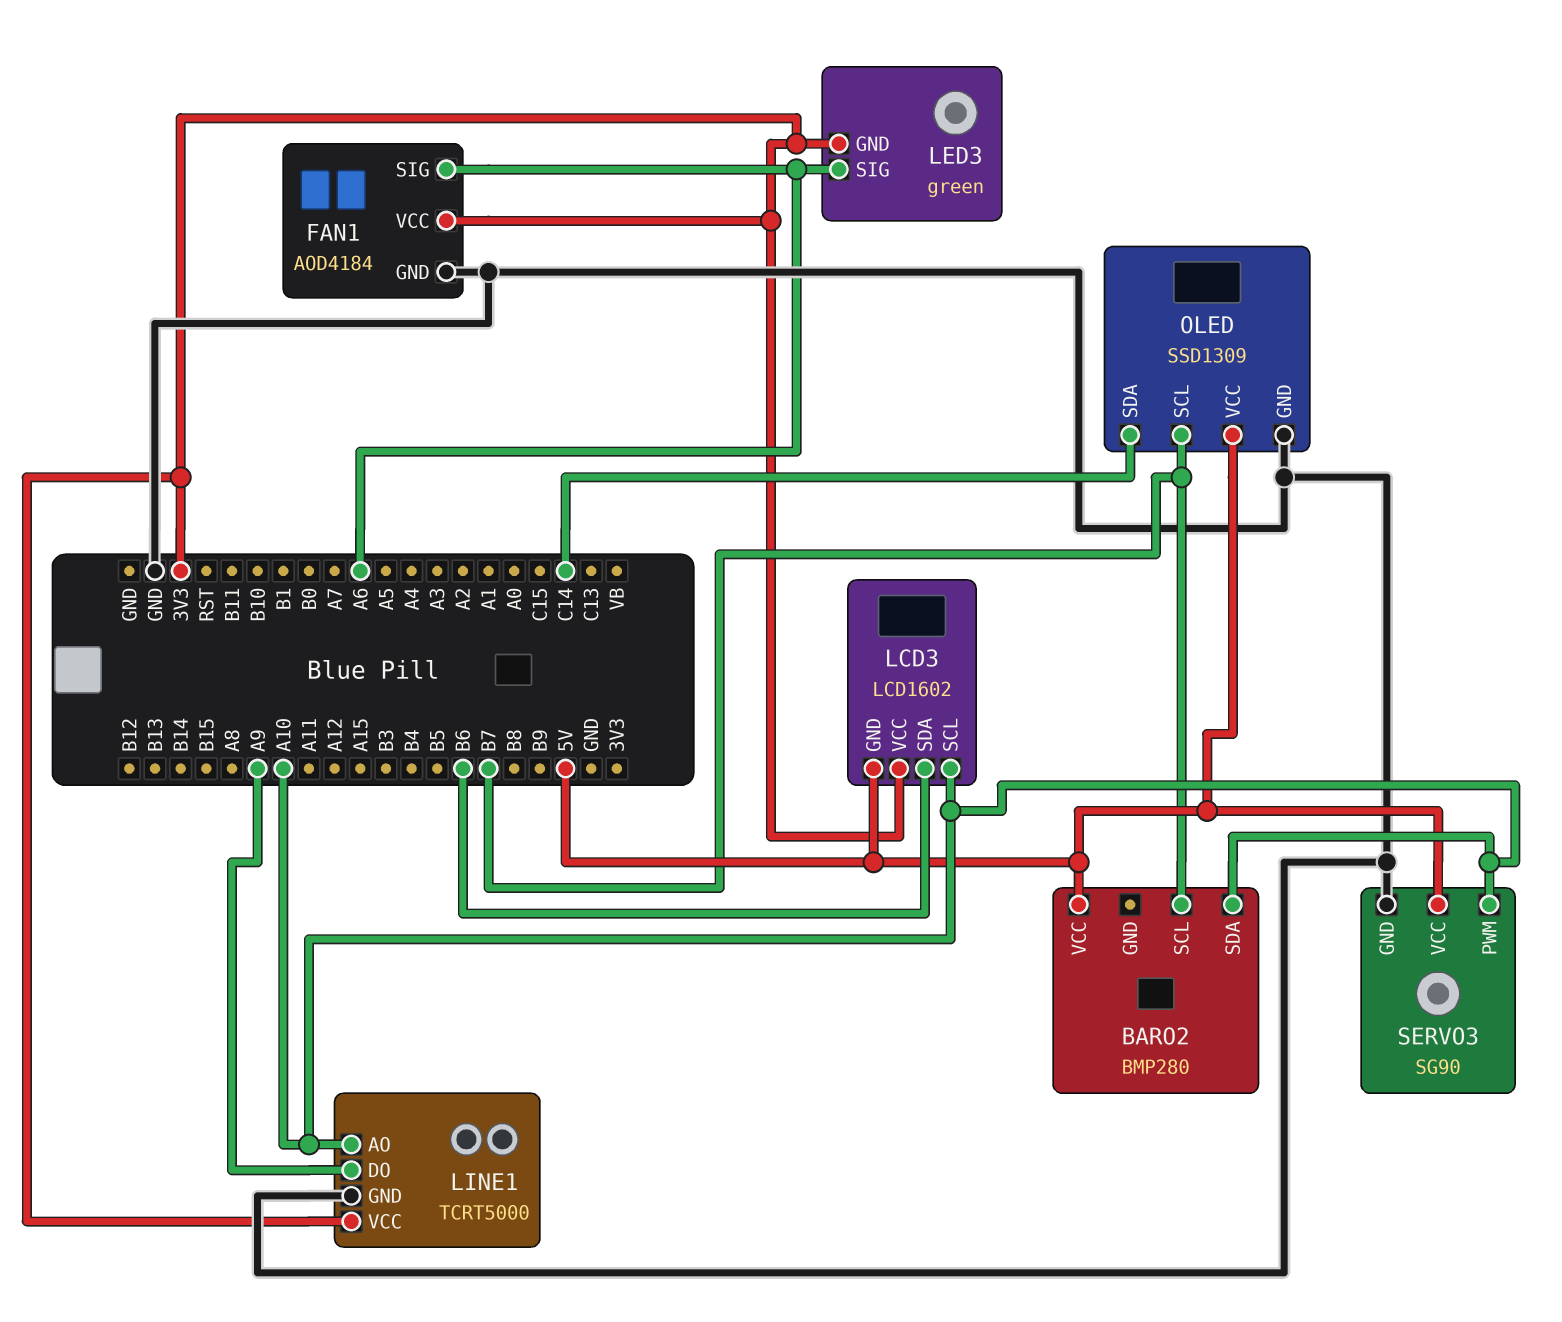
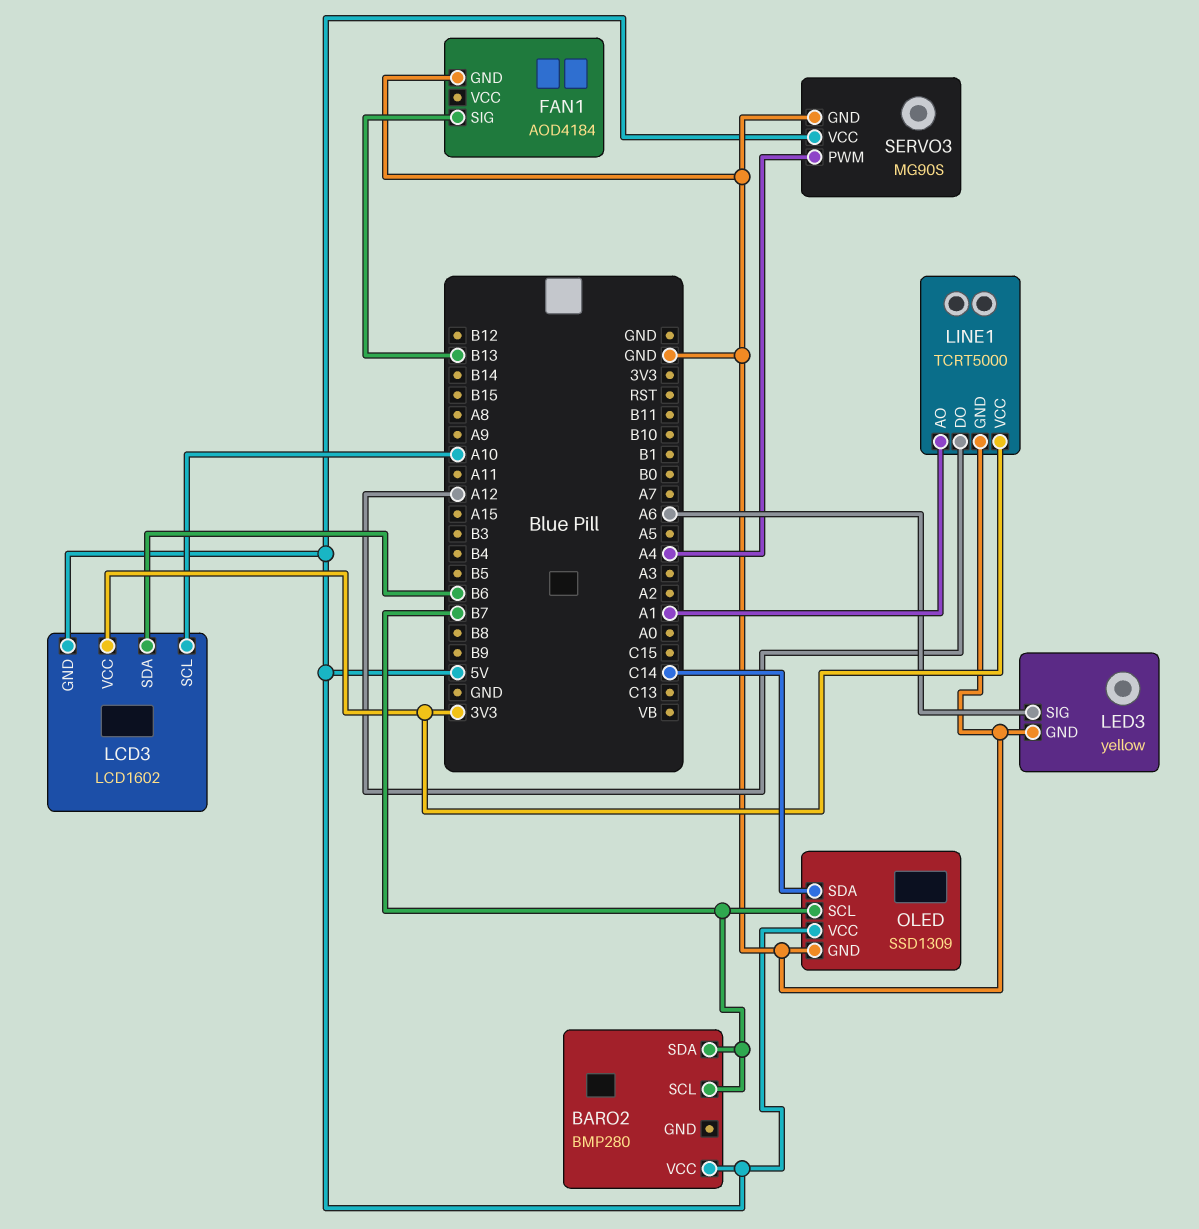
BARO2 pin SDA: A10 -> B7
FAN1 pin SIG: A6 -> B13
FAN1 pin VCC: 3V3 -> none
LED3: green -> yellow
LED3 pin GND: 3V3 -> GND
LINE1 pin AO: A10 -> A1
LINE1 pin DO: A9 -> A12
SERVO3: SG90 -> MG90S
SERVO3 pin PWM: A10 -> A4

